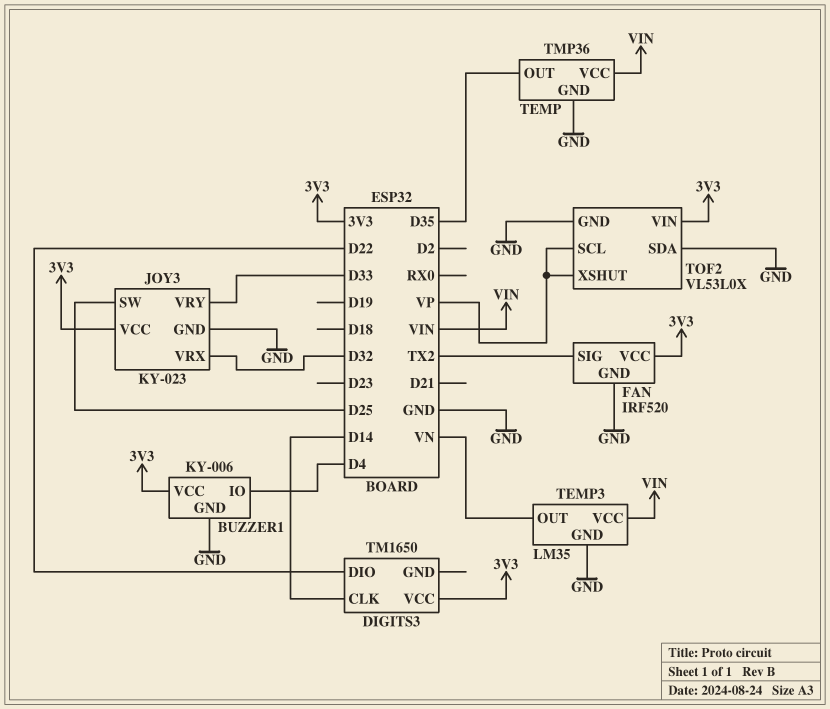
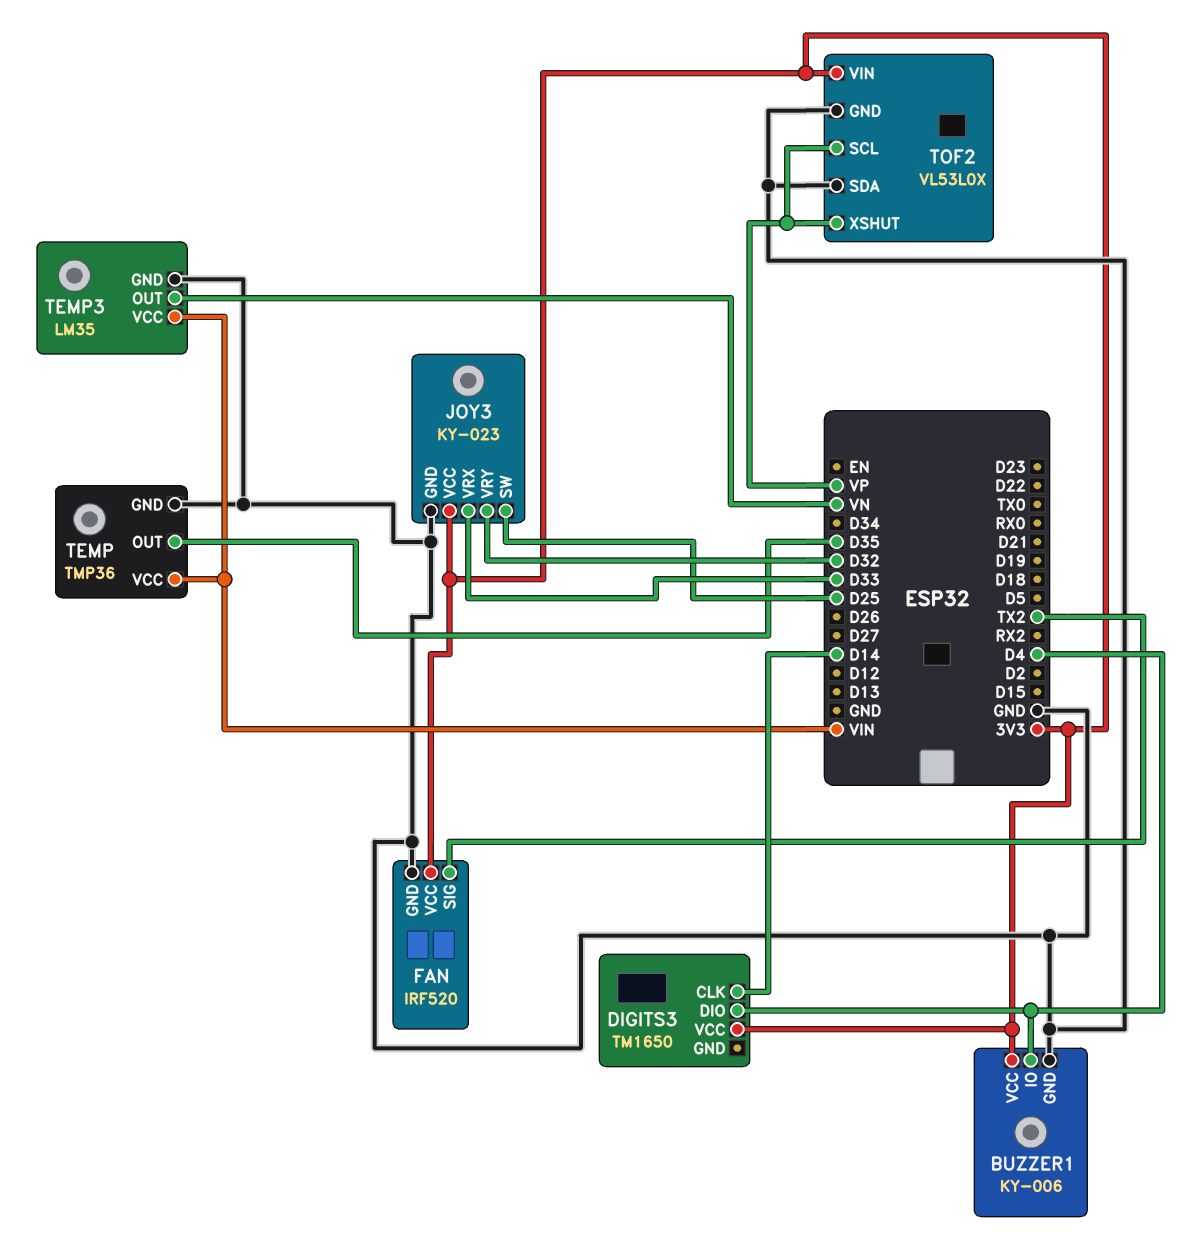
DIGITS3 pin DIO: D22 -> D4
JOY3 pin VRX: D32 -> D33
JOY3 pin VRY: D33 -> D32

